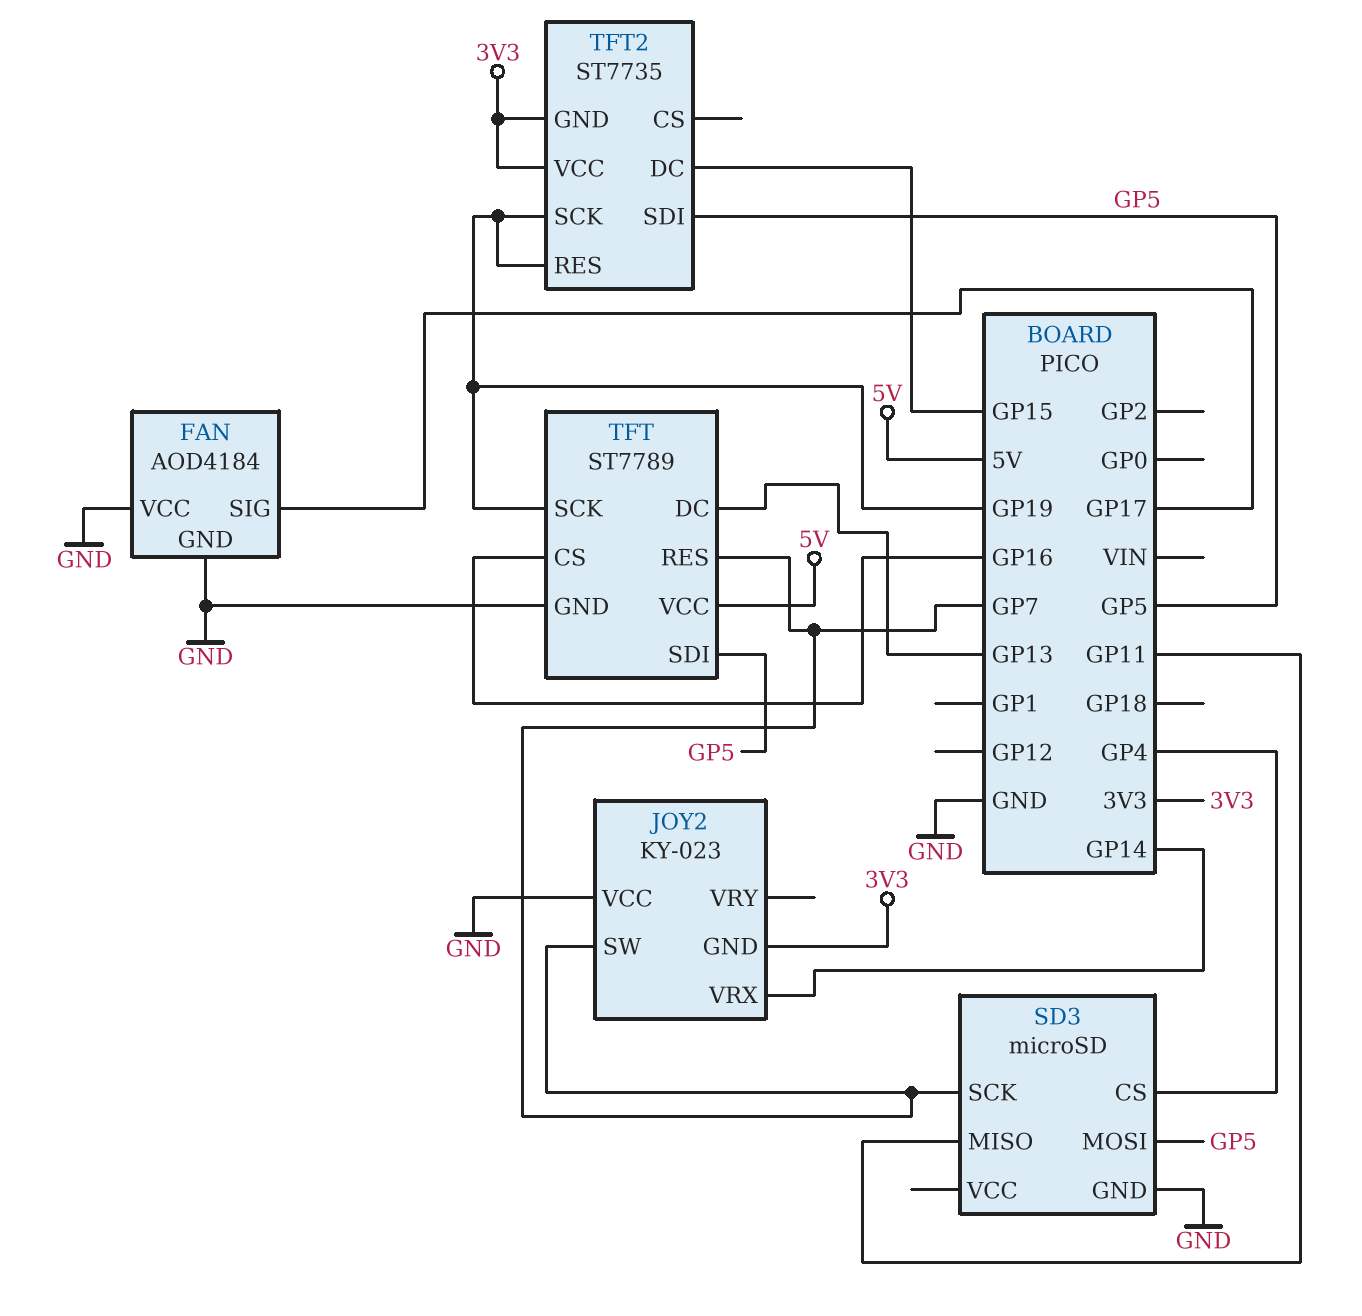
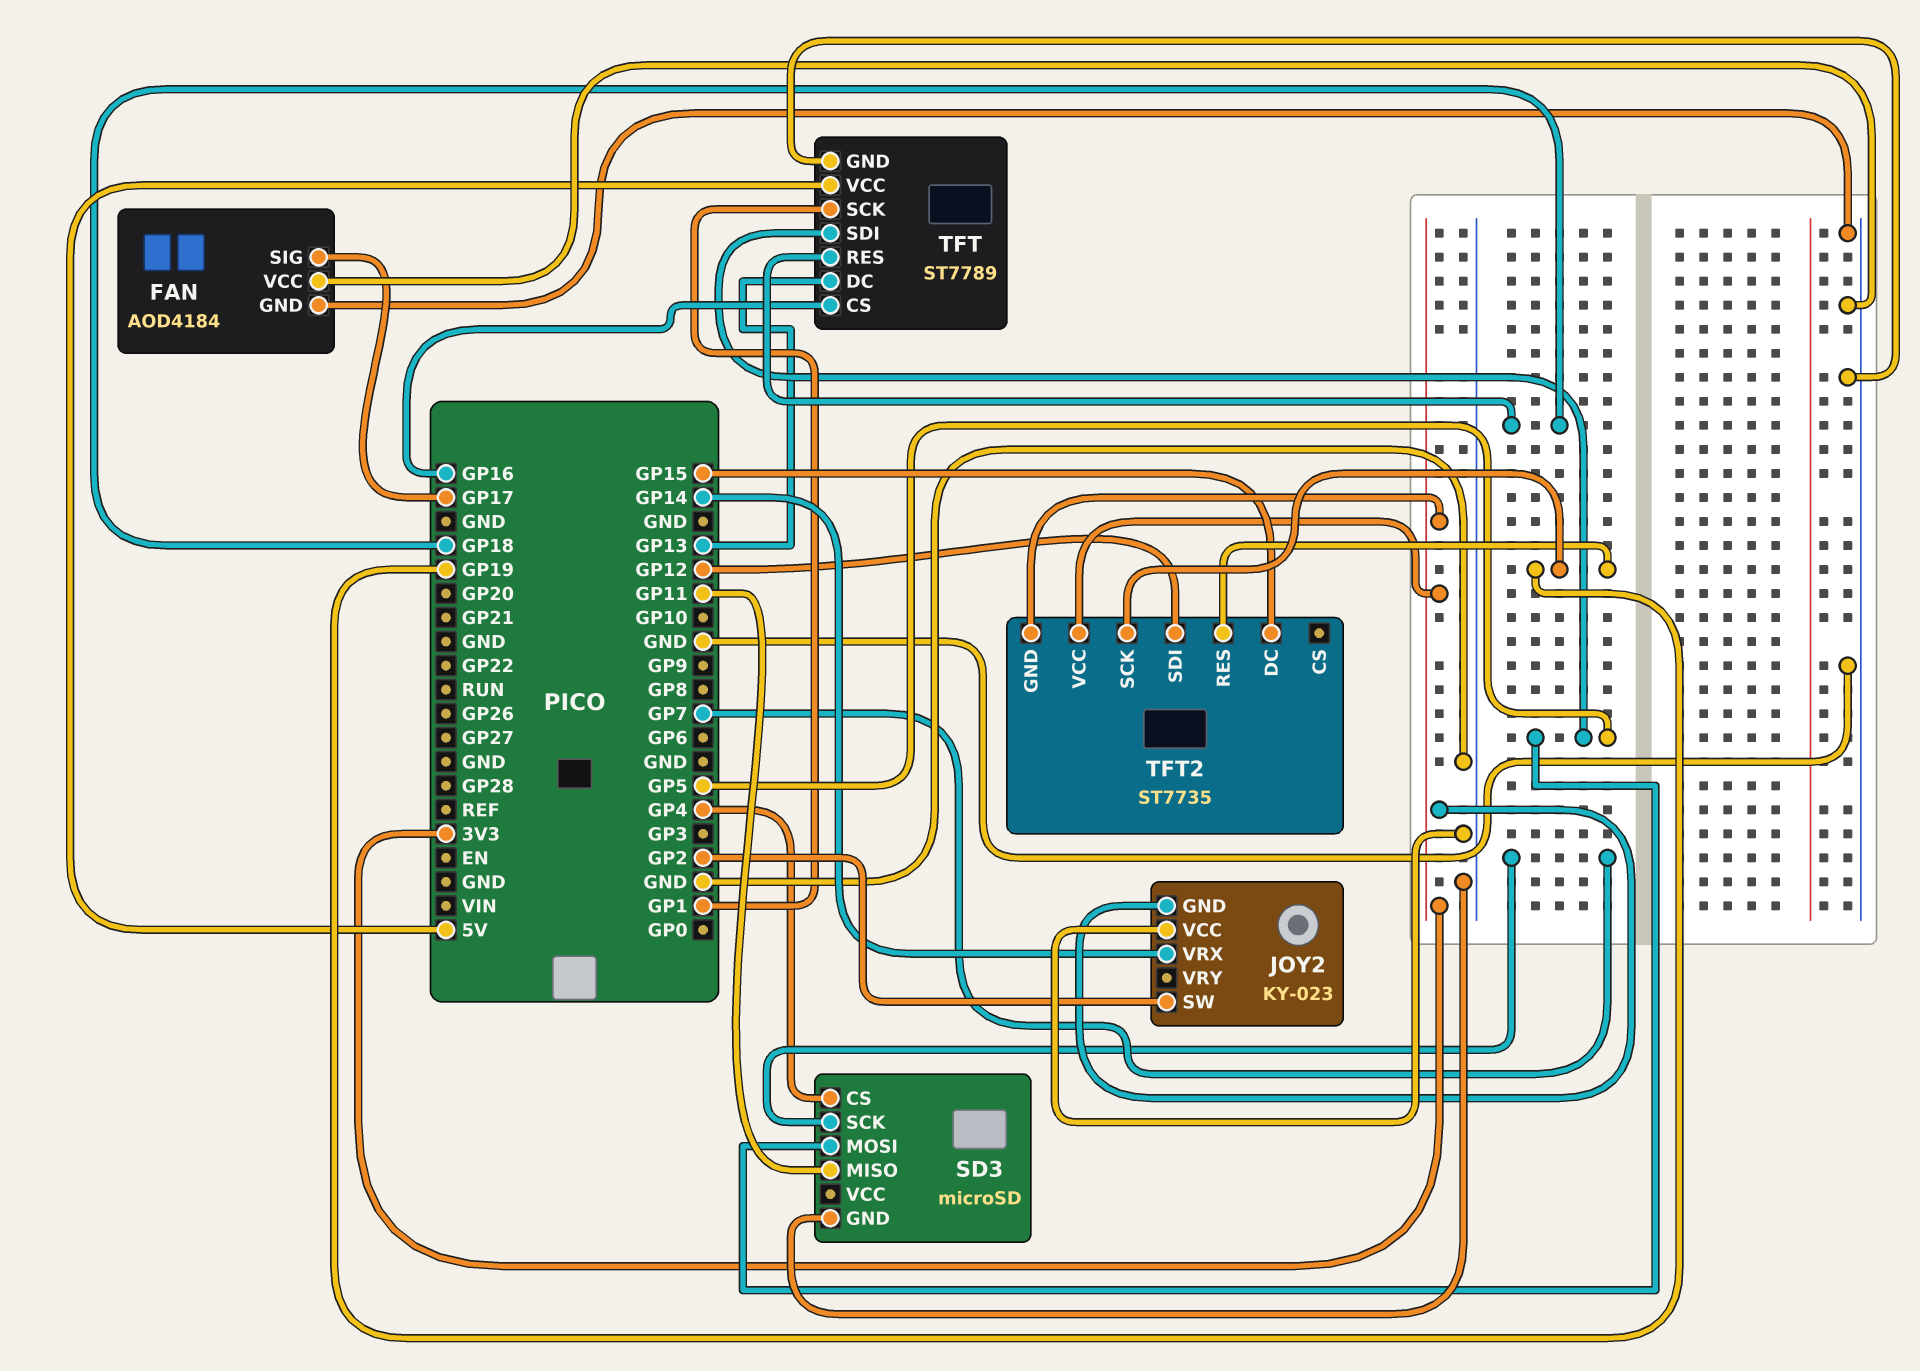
JOY2 pin SW: GP7 -> GP2
TFT pin RES: GP7 -> GP18
TFT pin SCK: GP19 -> GP1
TFT2 pin SDI: GP5 -> GP12

